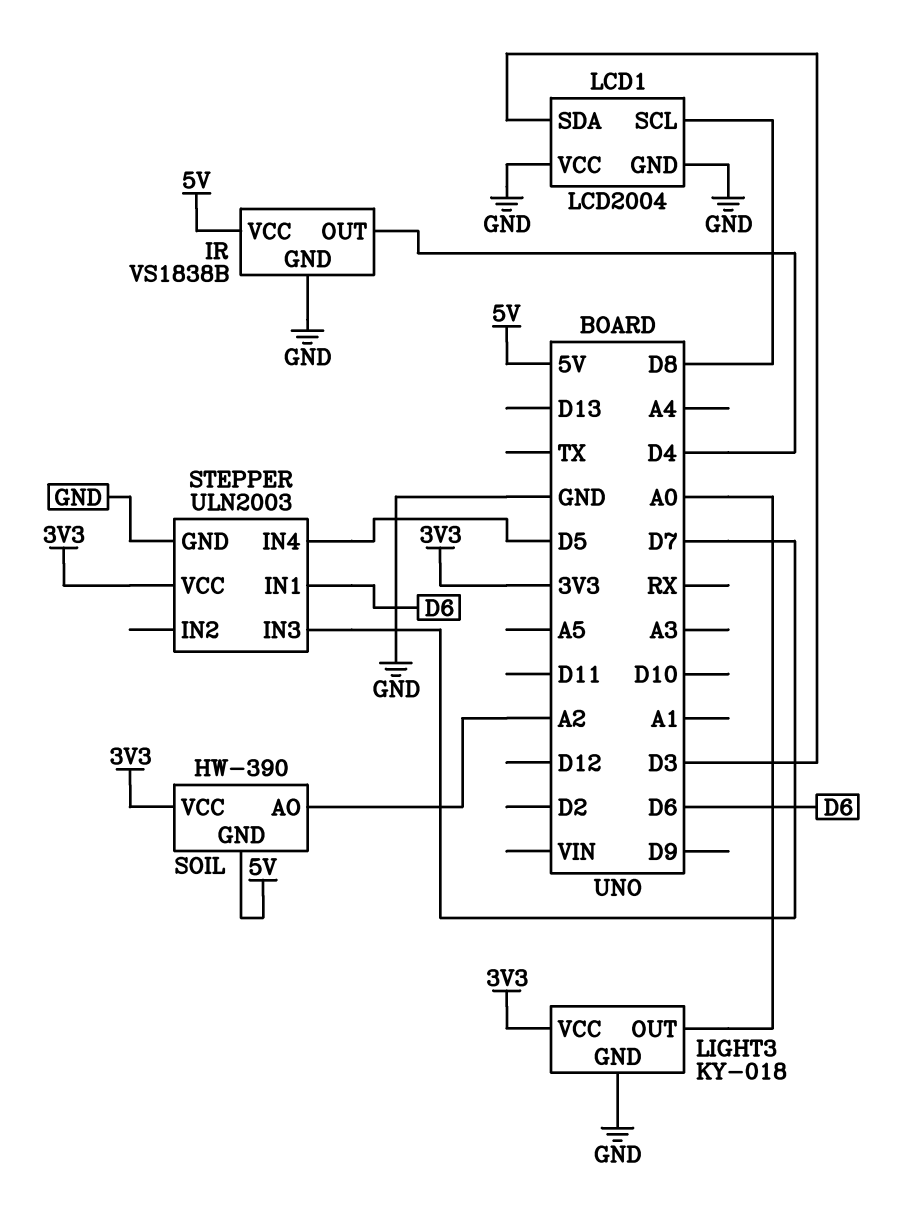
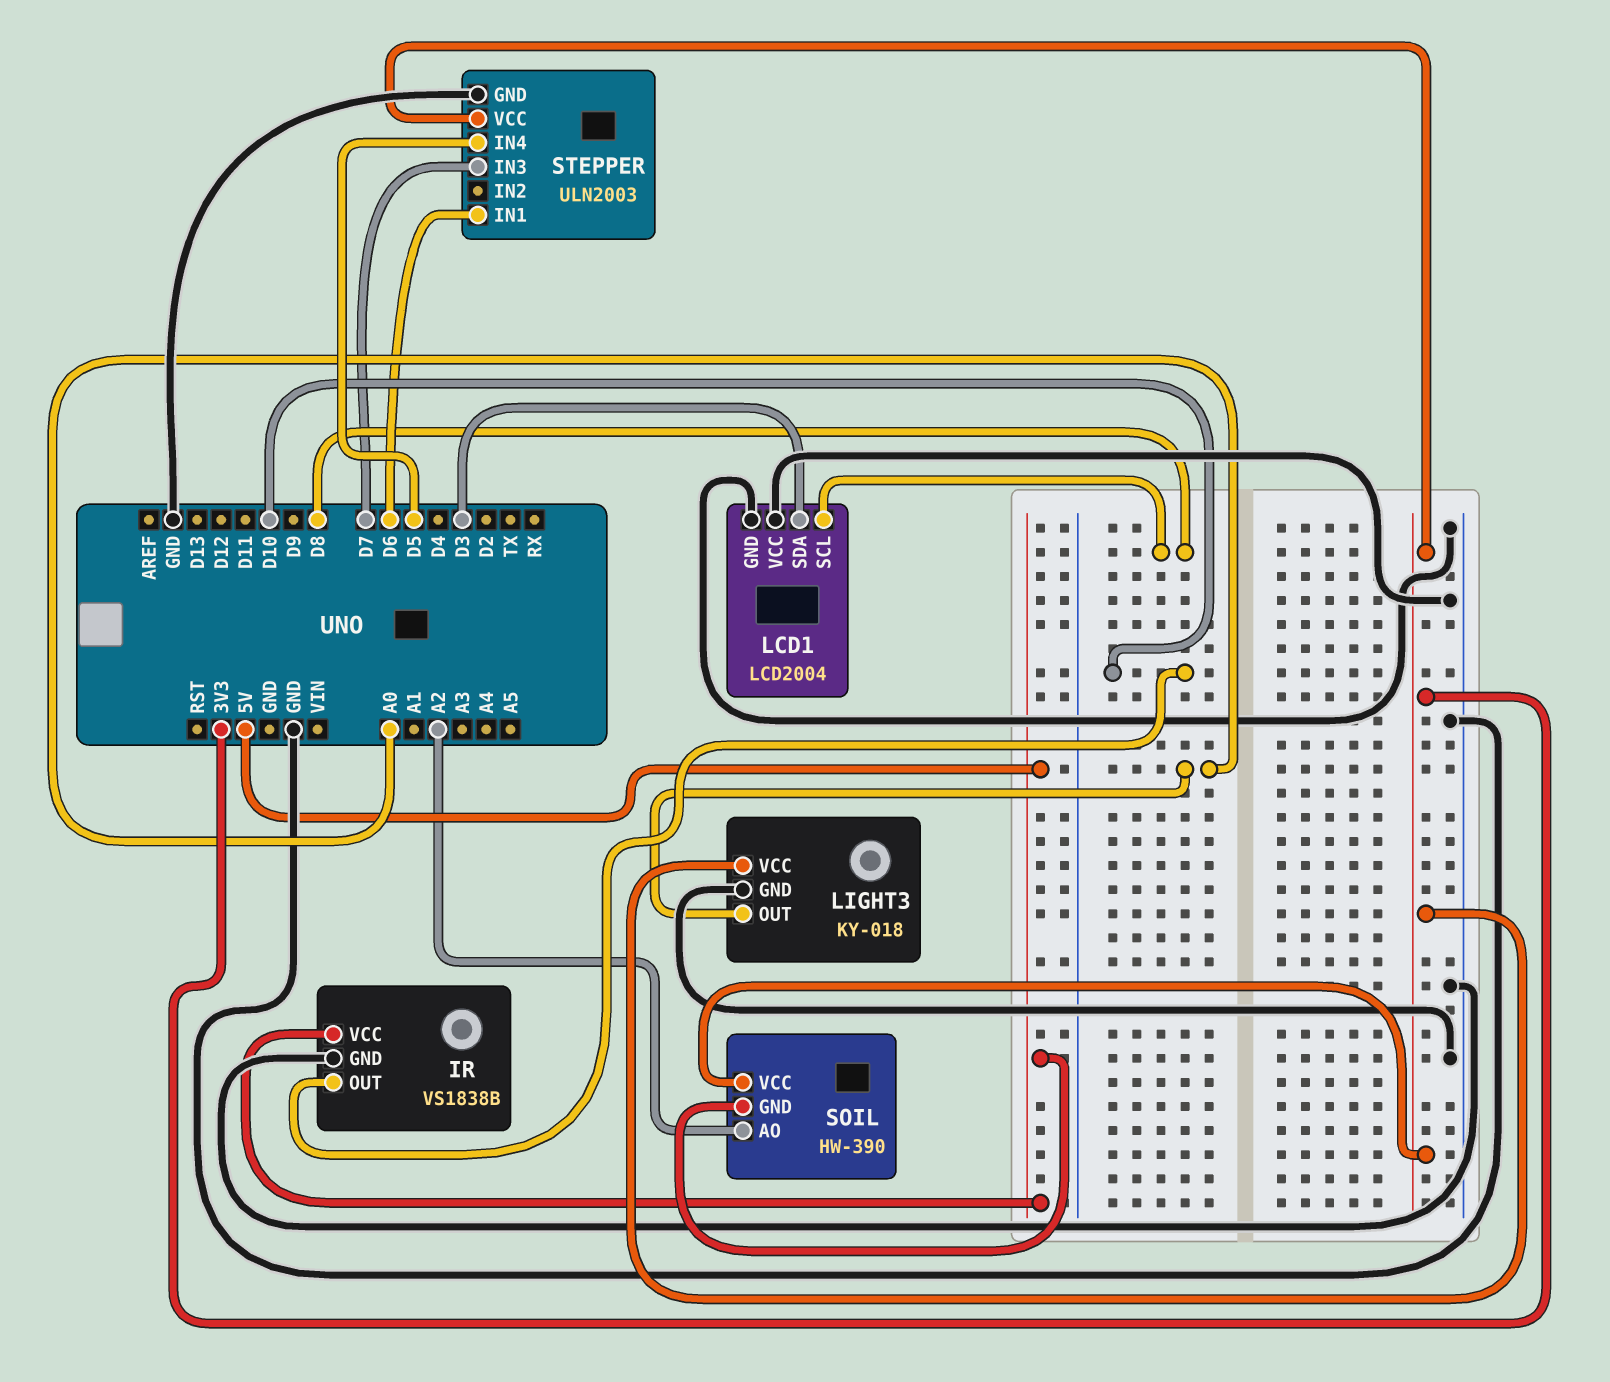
IR pin OUT: D4 -> D10

